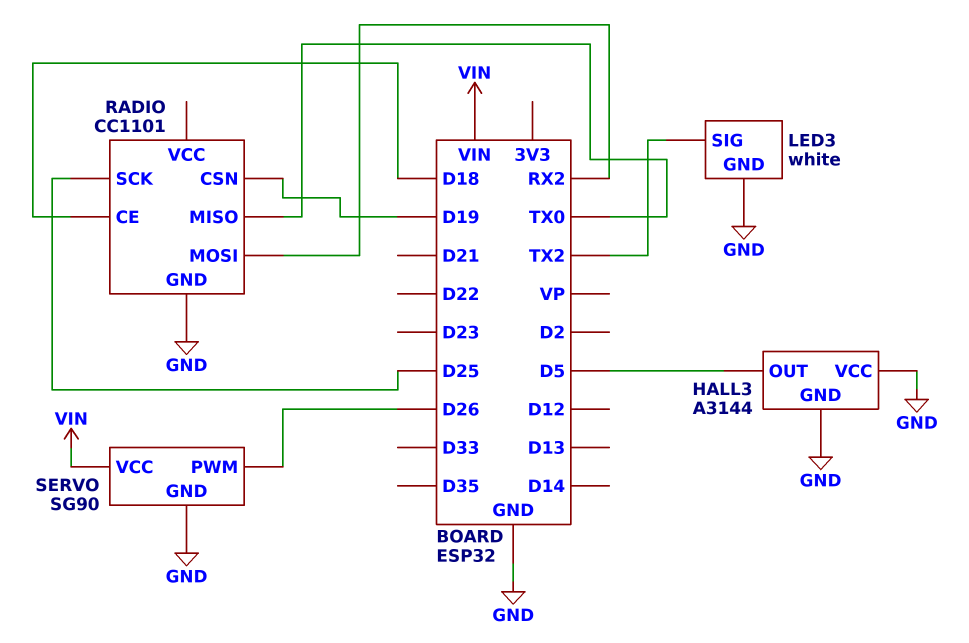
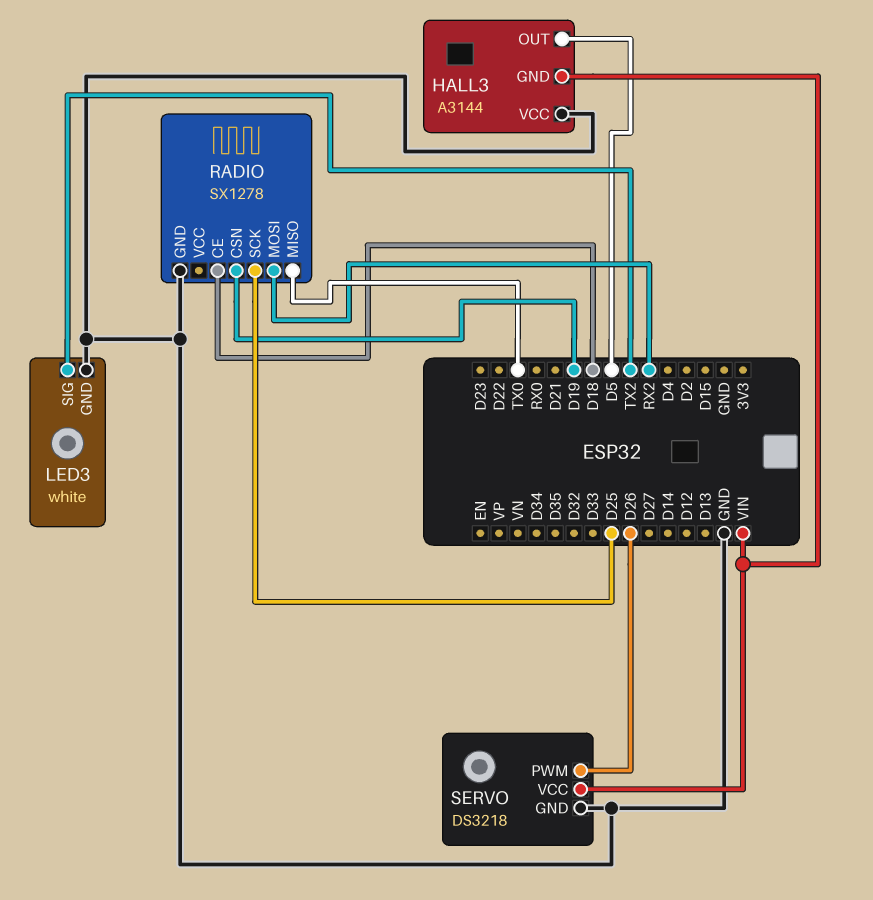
HALL3 pin GND: GND -> VIN
RADIO: CC1101 -> SX1278
SERVO: SG90 -> DS3218

